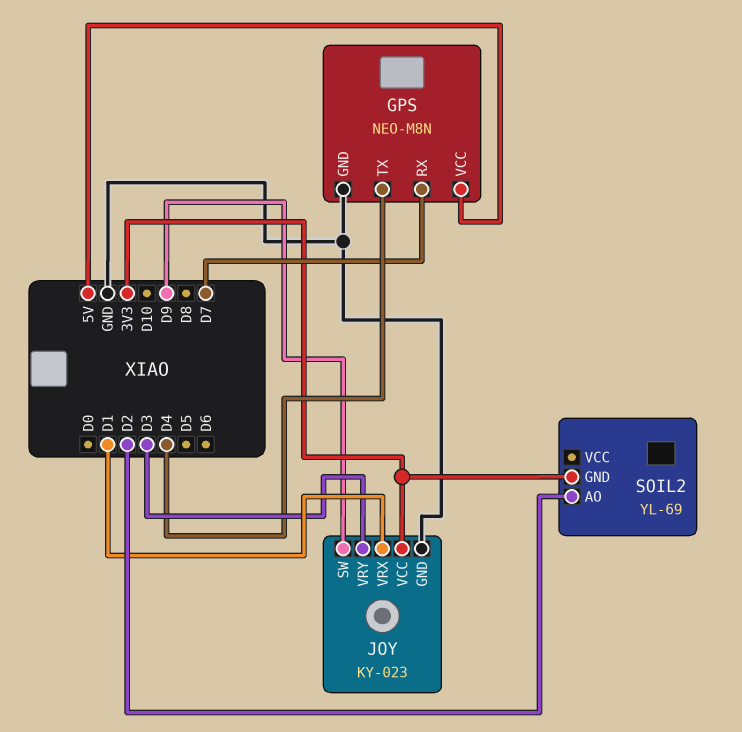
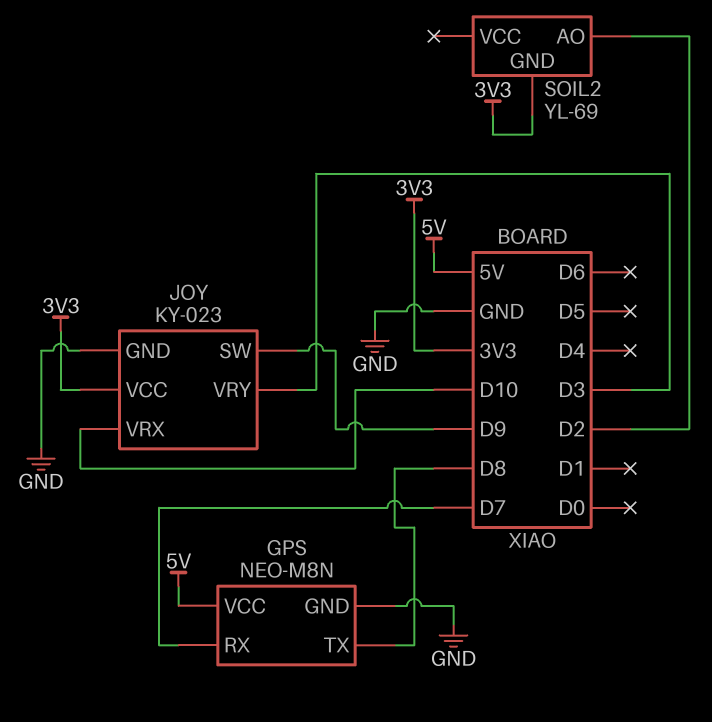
GPS pin TX: D4 -> D8
JOY pin VRX: D1 -> D10

